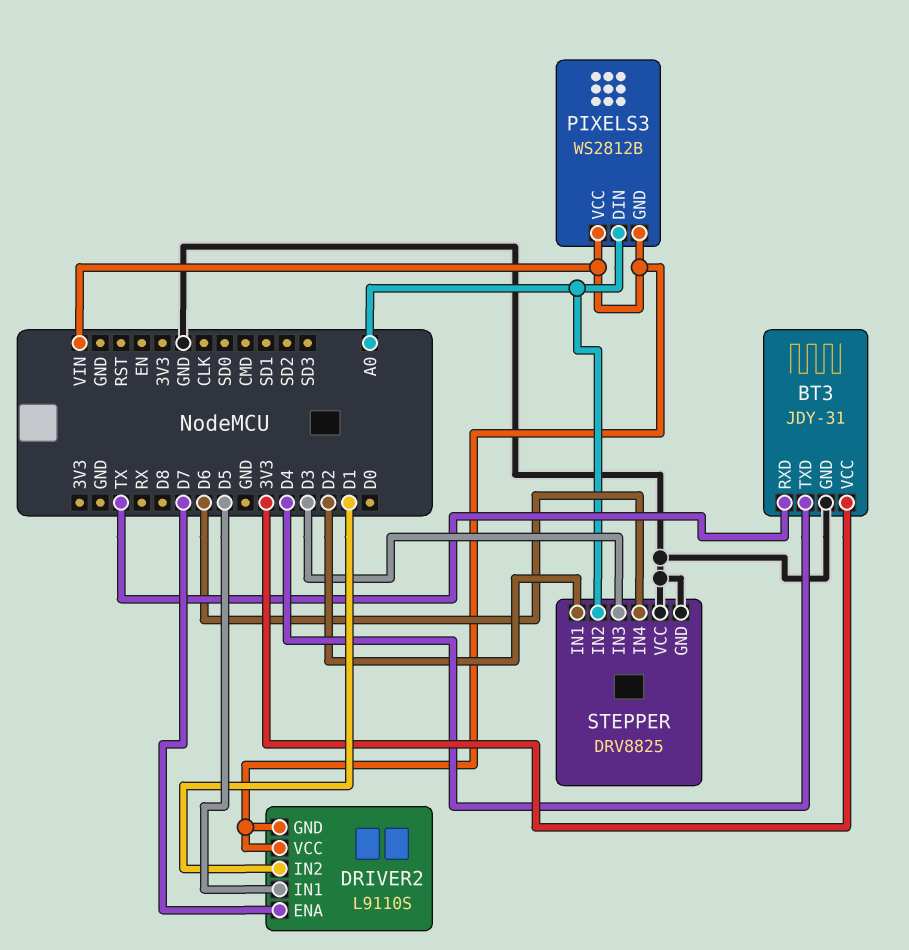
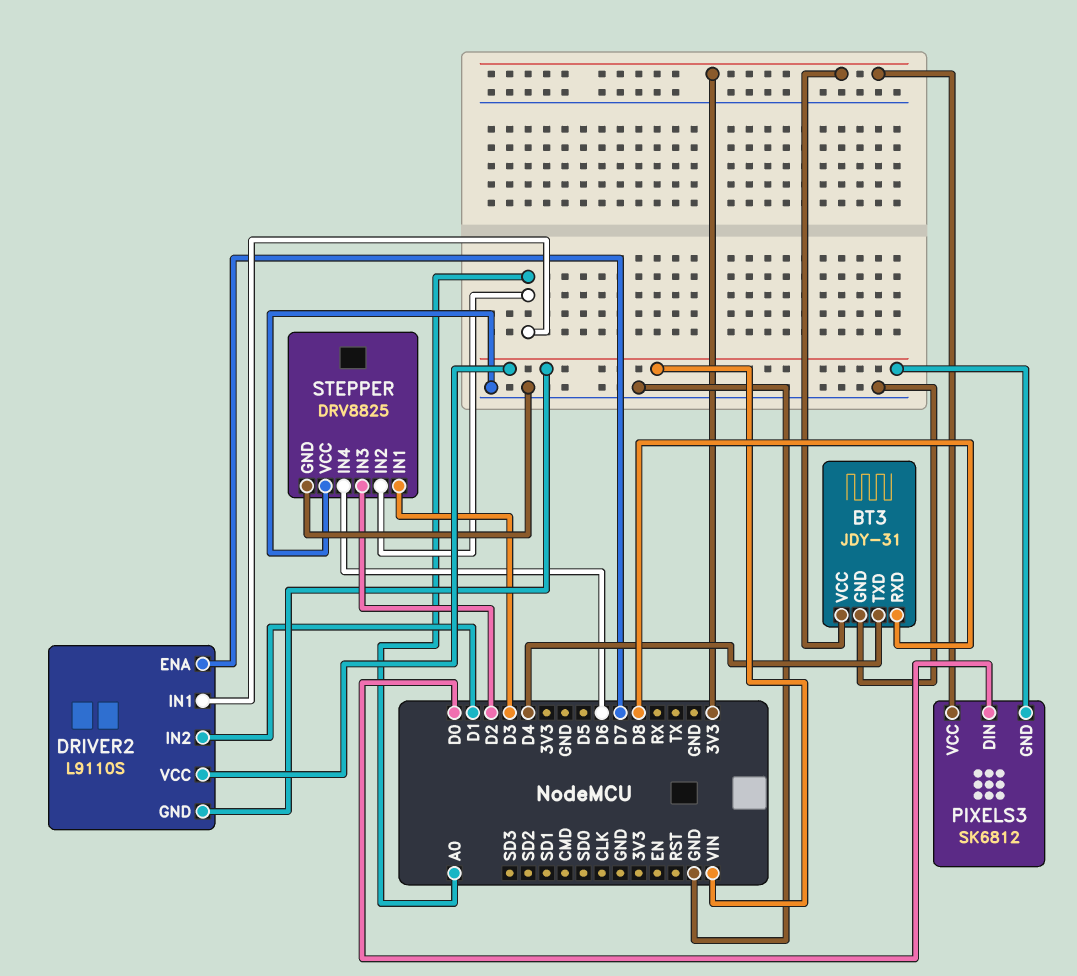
BT3 pin RXD: TX -> D8
DRIVER2 pin IN1: D5 -> A0
PIXELS3: WS2812B -> SK6812
PIXELS3 pin DIN: A0 -> D0
PIXELS3 pin VCC: VIN -> 3V3
STEPPER pin IN1: D2 -> D3
STEPPER pin IN3: D3 -> D2

